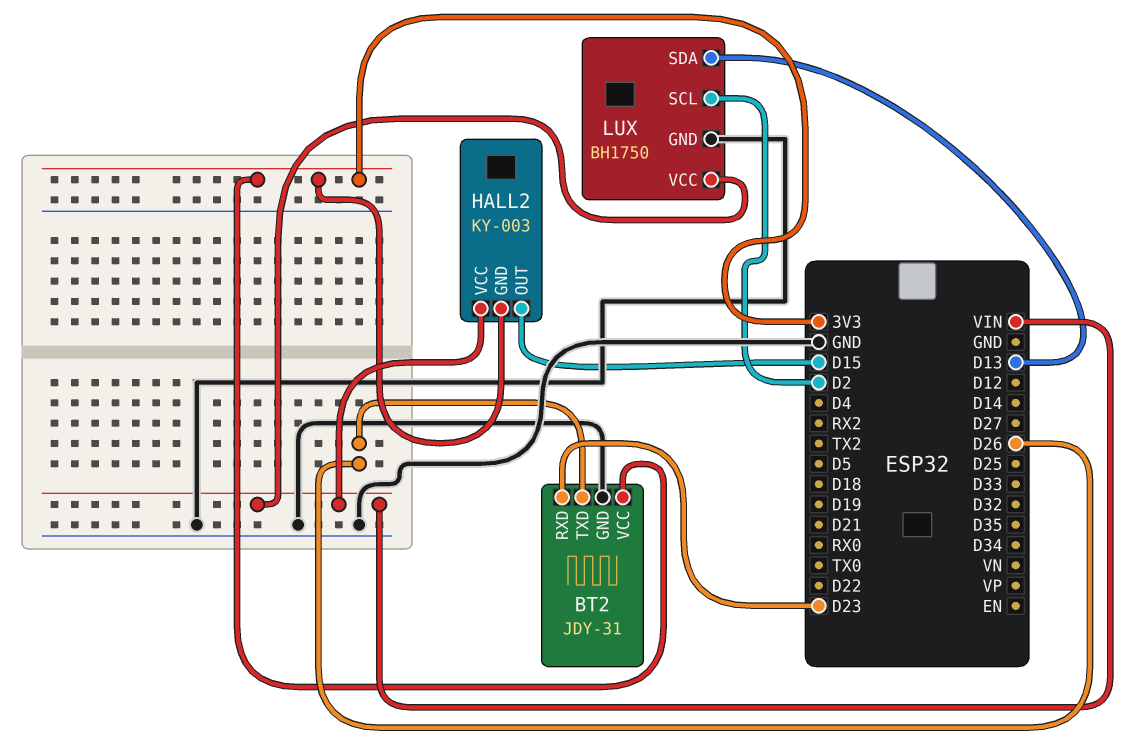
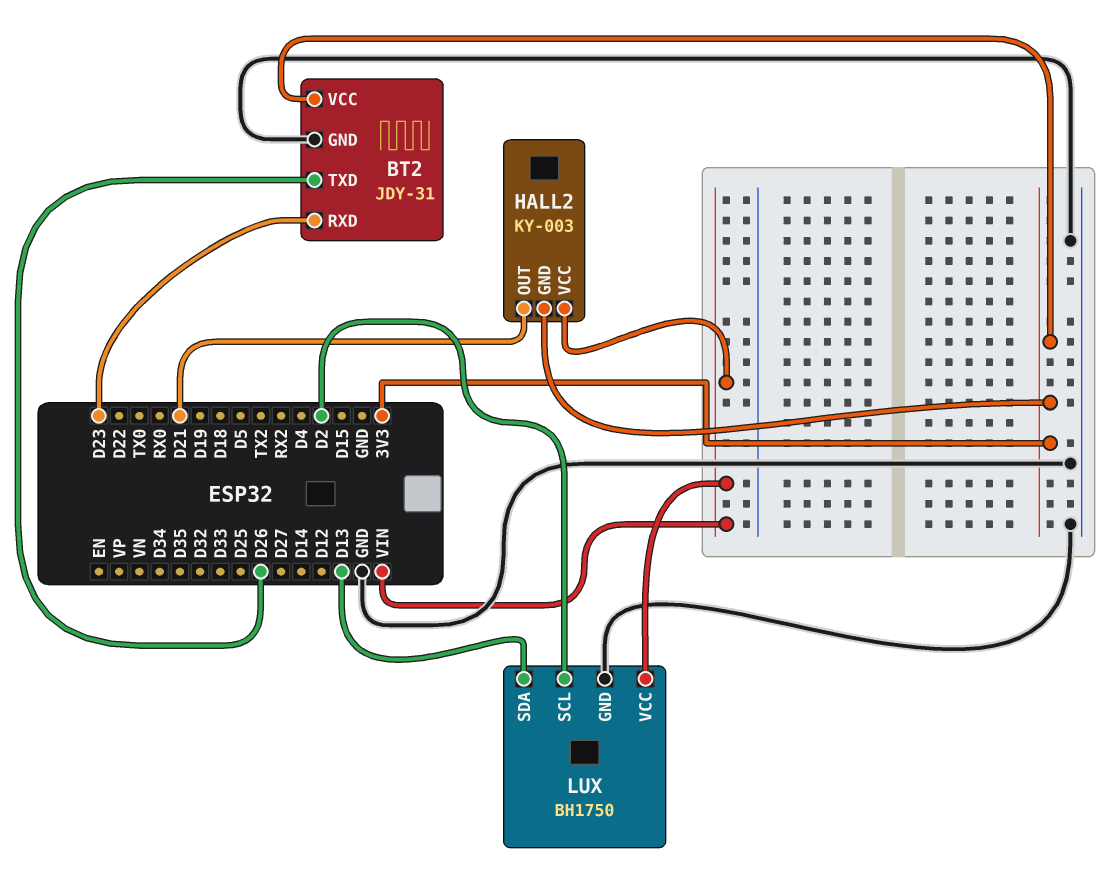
HALL2 pin OUT: D15 -> D21

